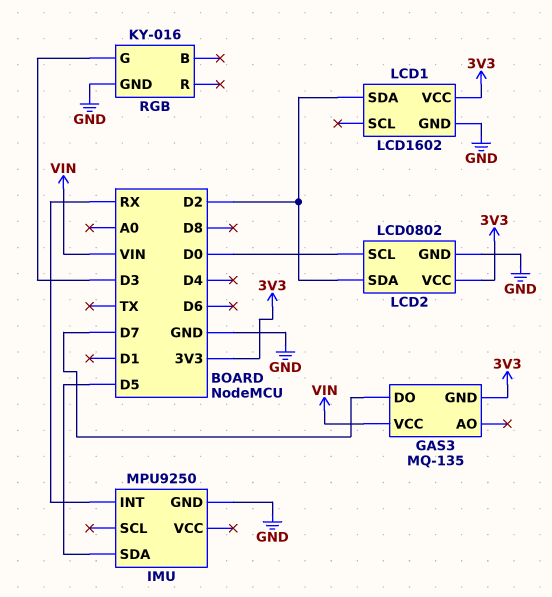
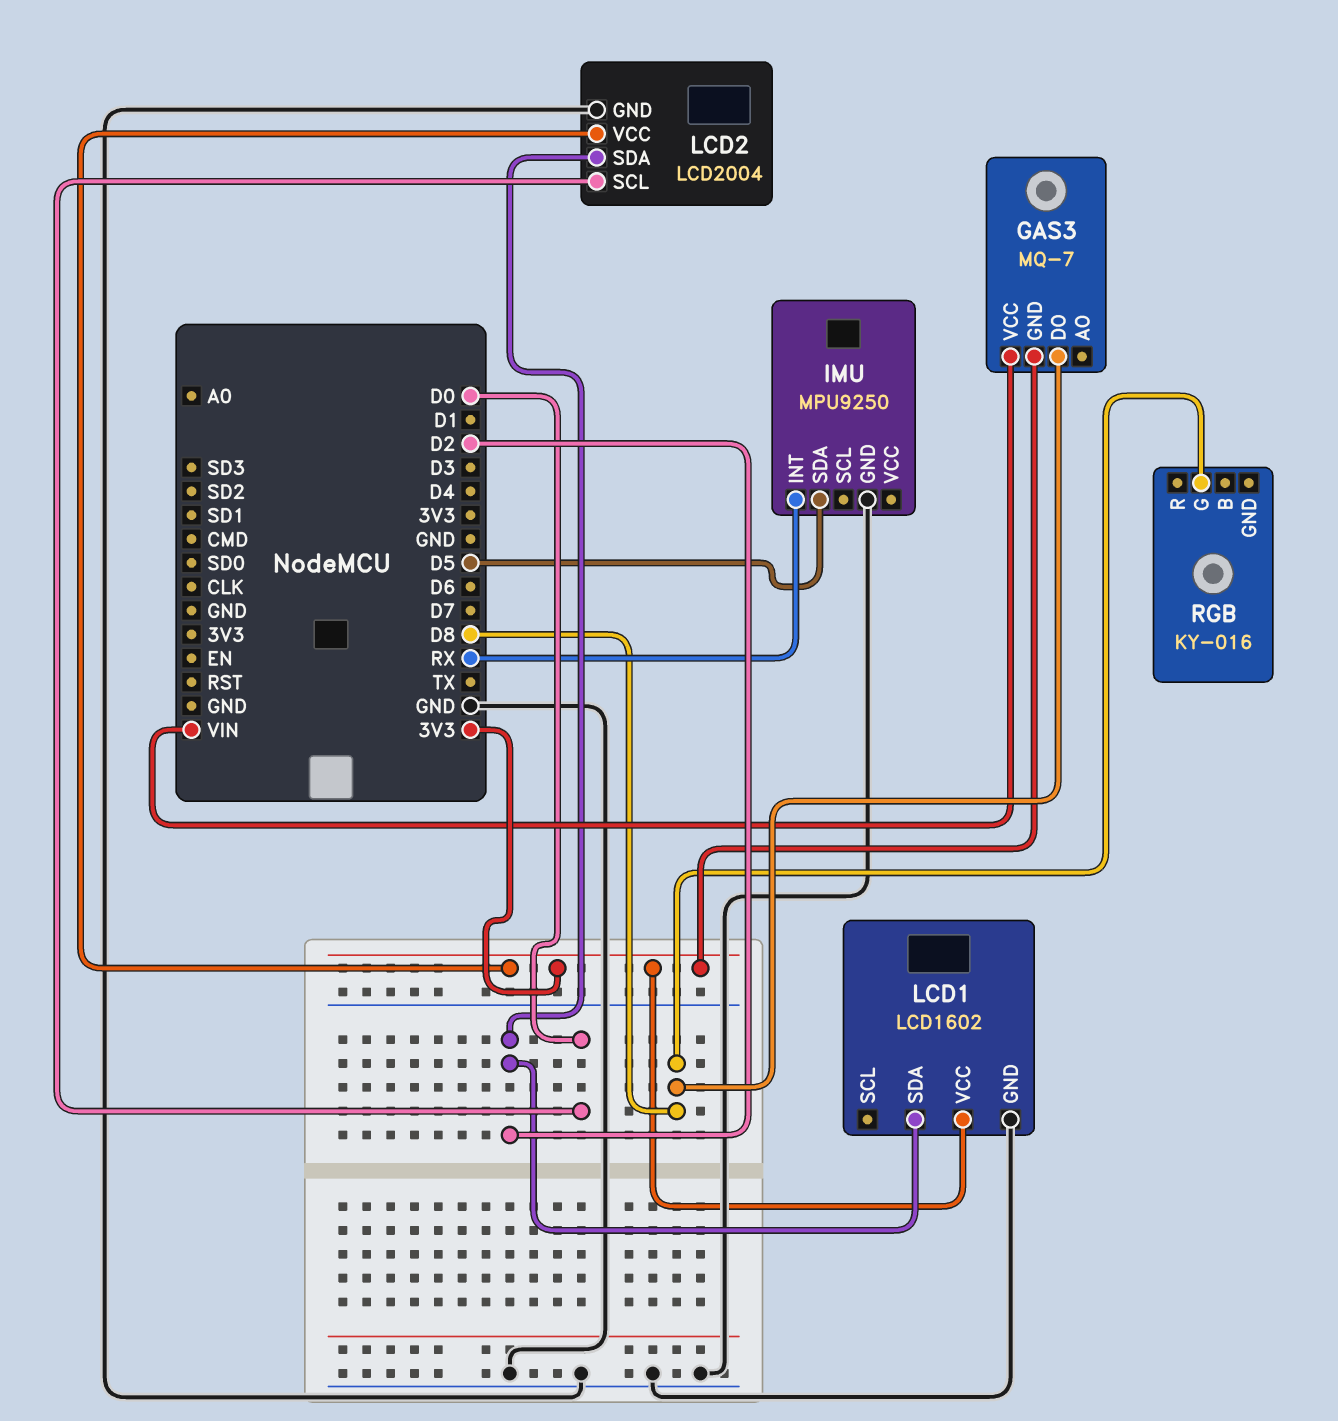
GAS3: MQ-135 -> MQ-7
GAS3 pin DO: D7 -> D8
LCD2: LCD0802 -> LCD2004
RGB pin G: D3 -> D8
RGB pin GND: GND -> none

